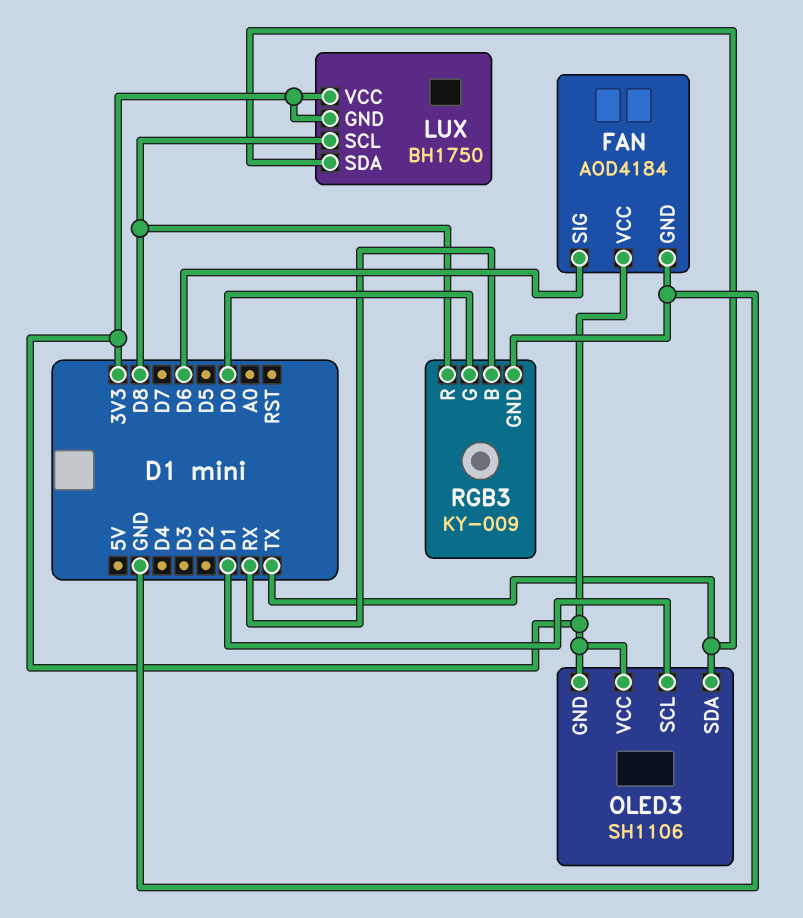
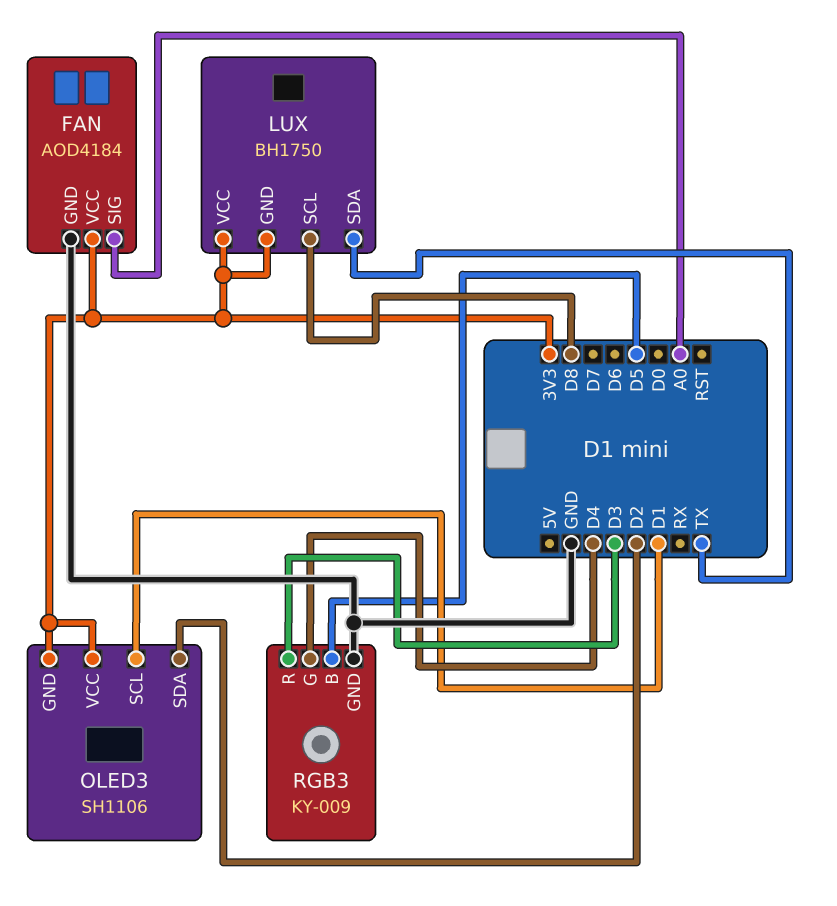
FAN pin SIG: D6 -> A0
OLED3 pin SDA: TX -> D2
RGB3 pin B: RX -> D5
RGB3 pin G: D0 -> D4
RGB3 pin R: D8 -> D3

